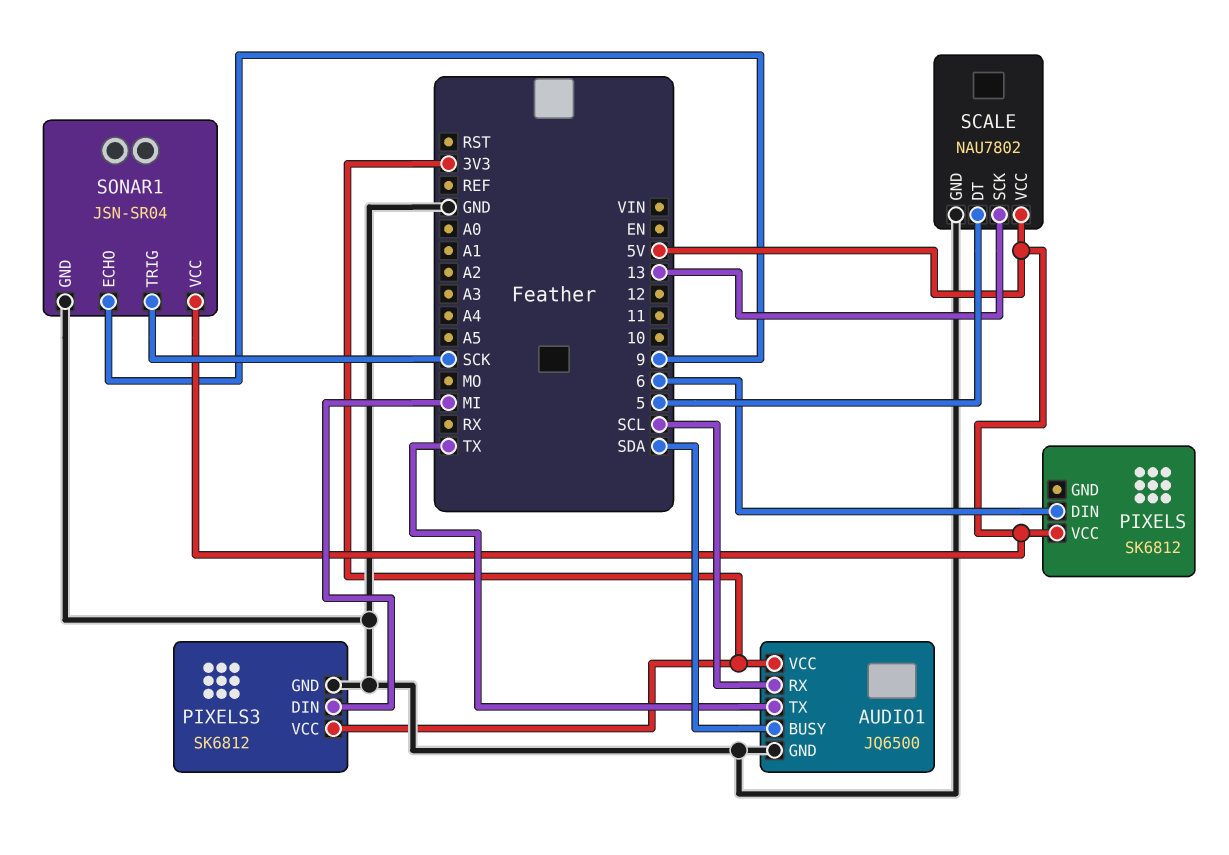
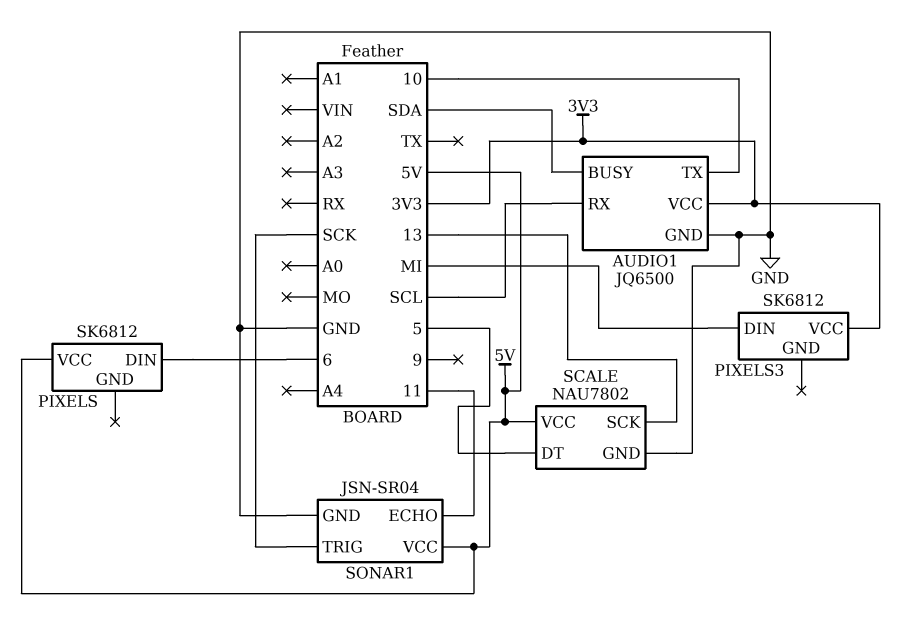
AUDIO1 pin TX: TX -> 10
PIXELS3 pin GND: GND -> none
SONAR1 pin ECHO: 9 -> 11

